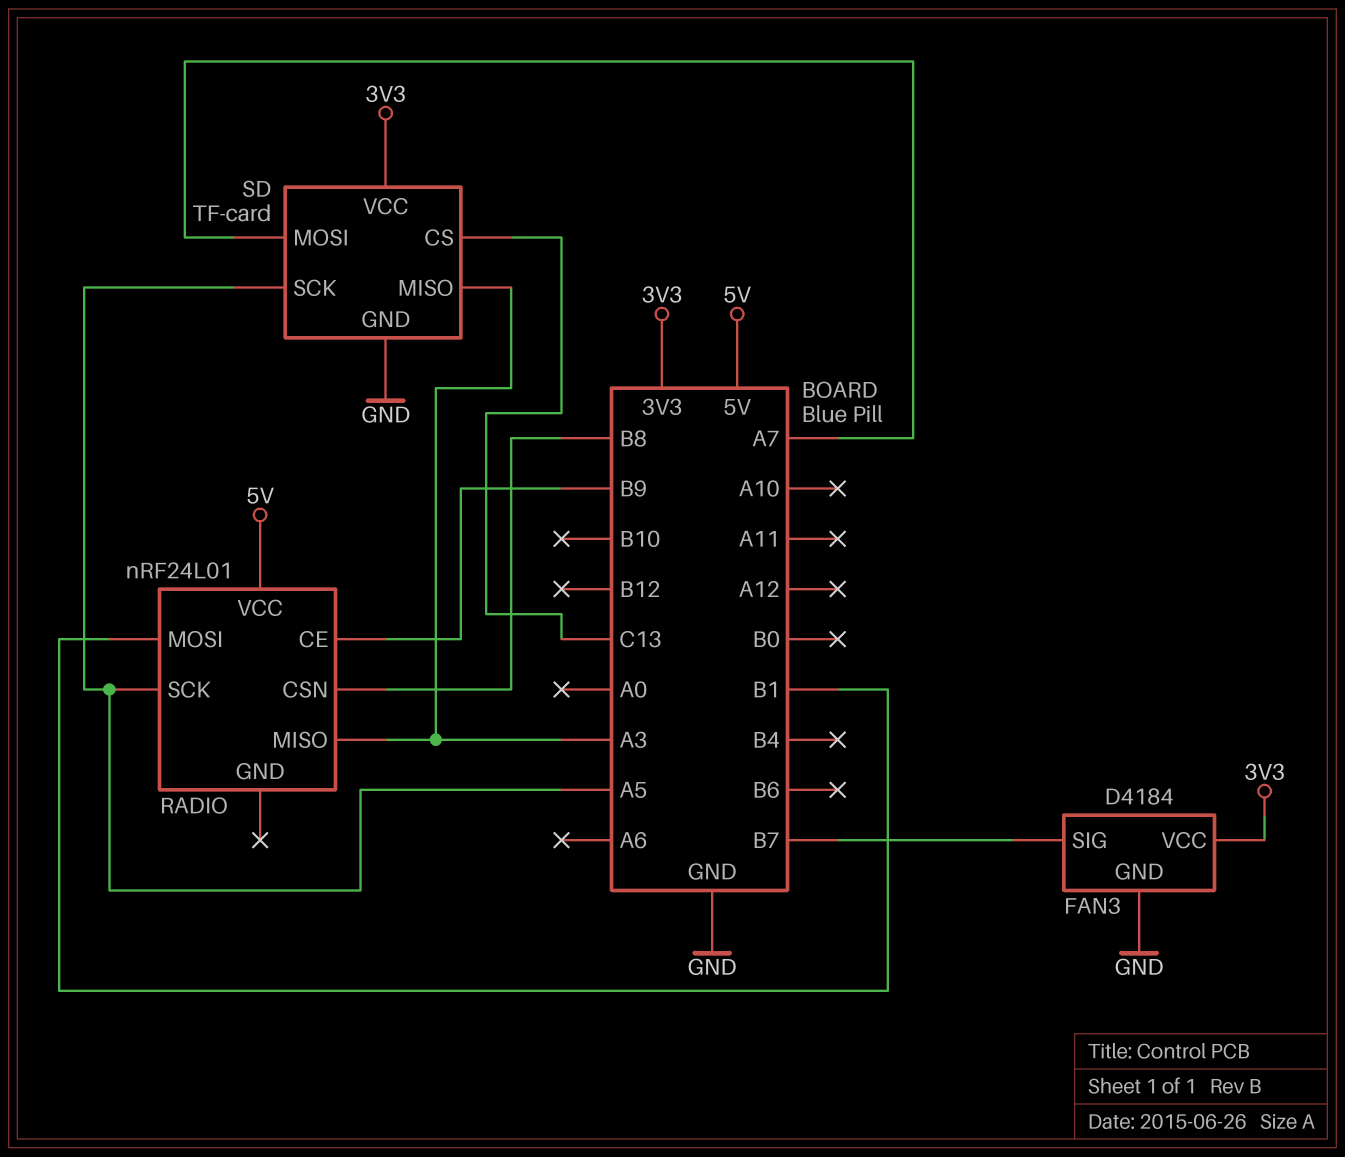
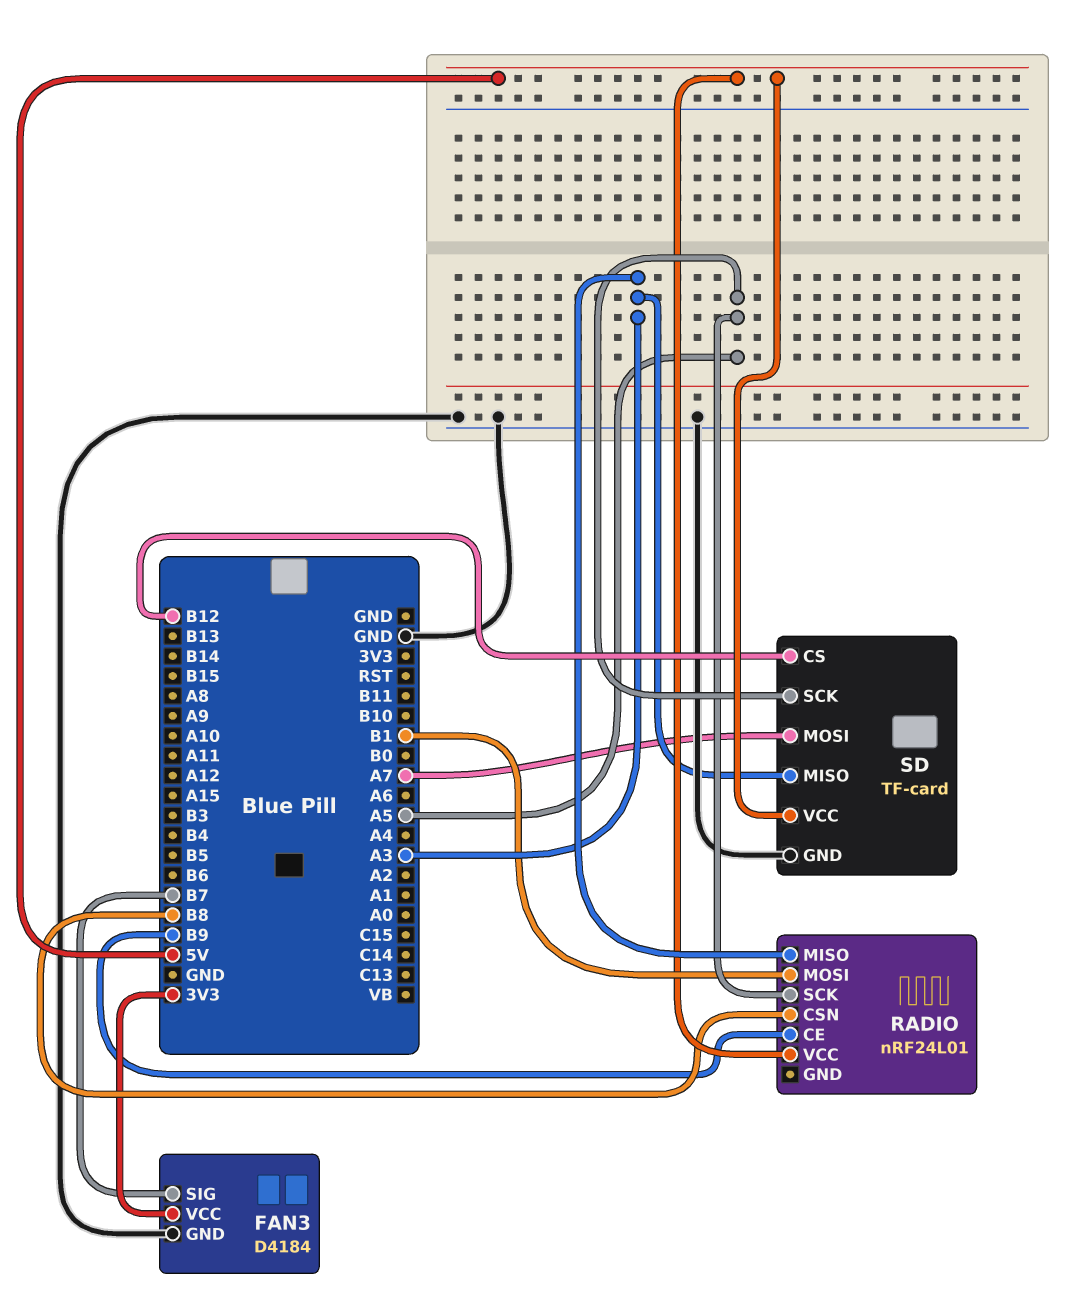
SD pin CS: C13 -> B12
SD pin VCC: 3V3 -> 5V

